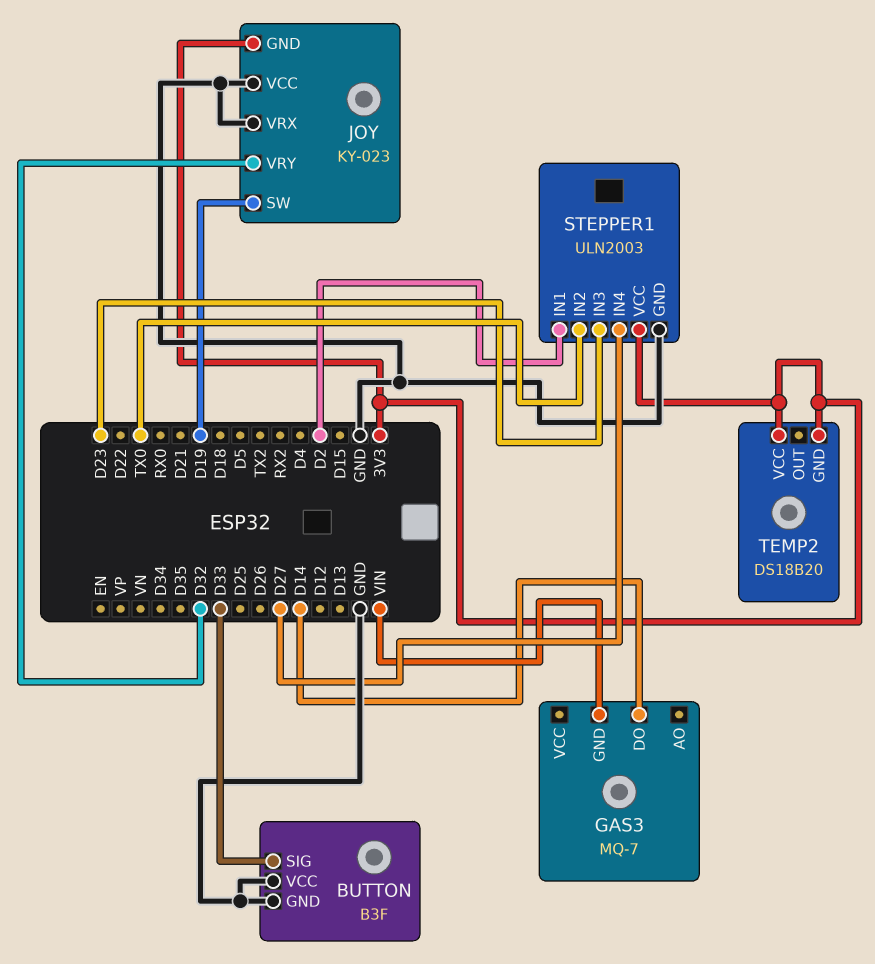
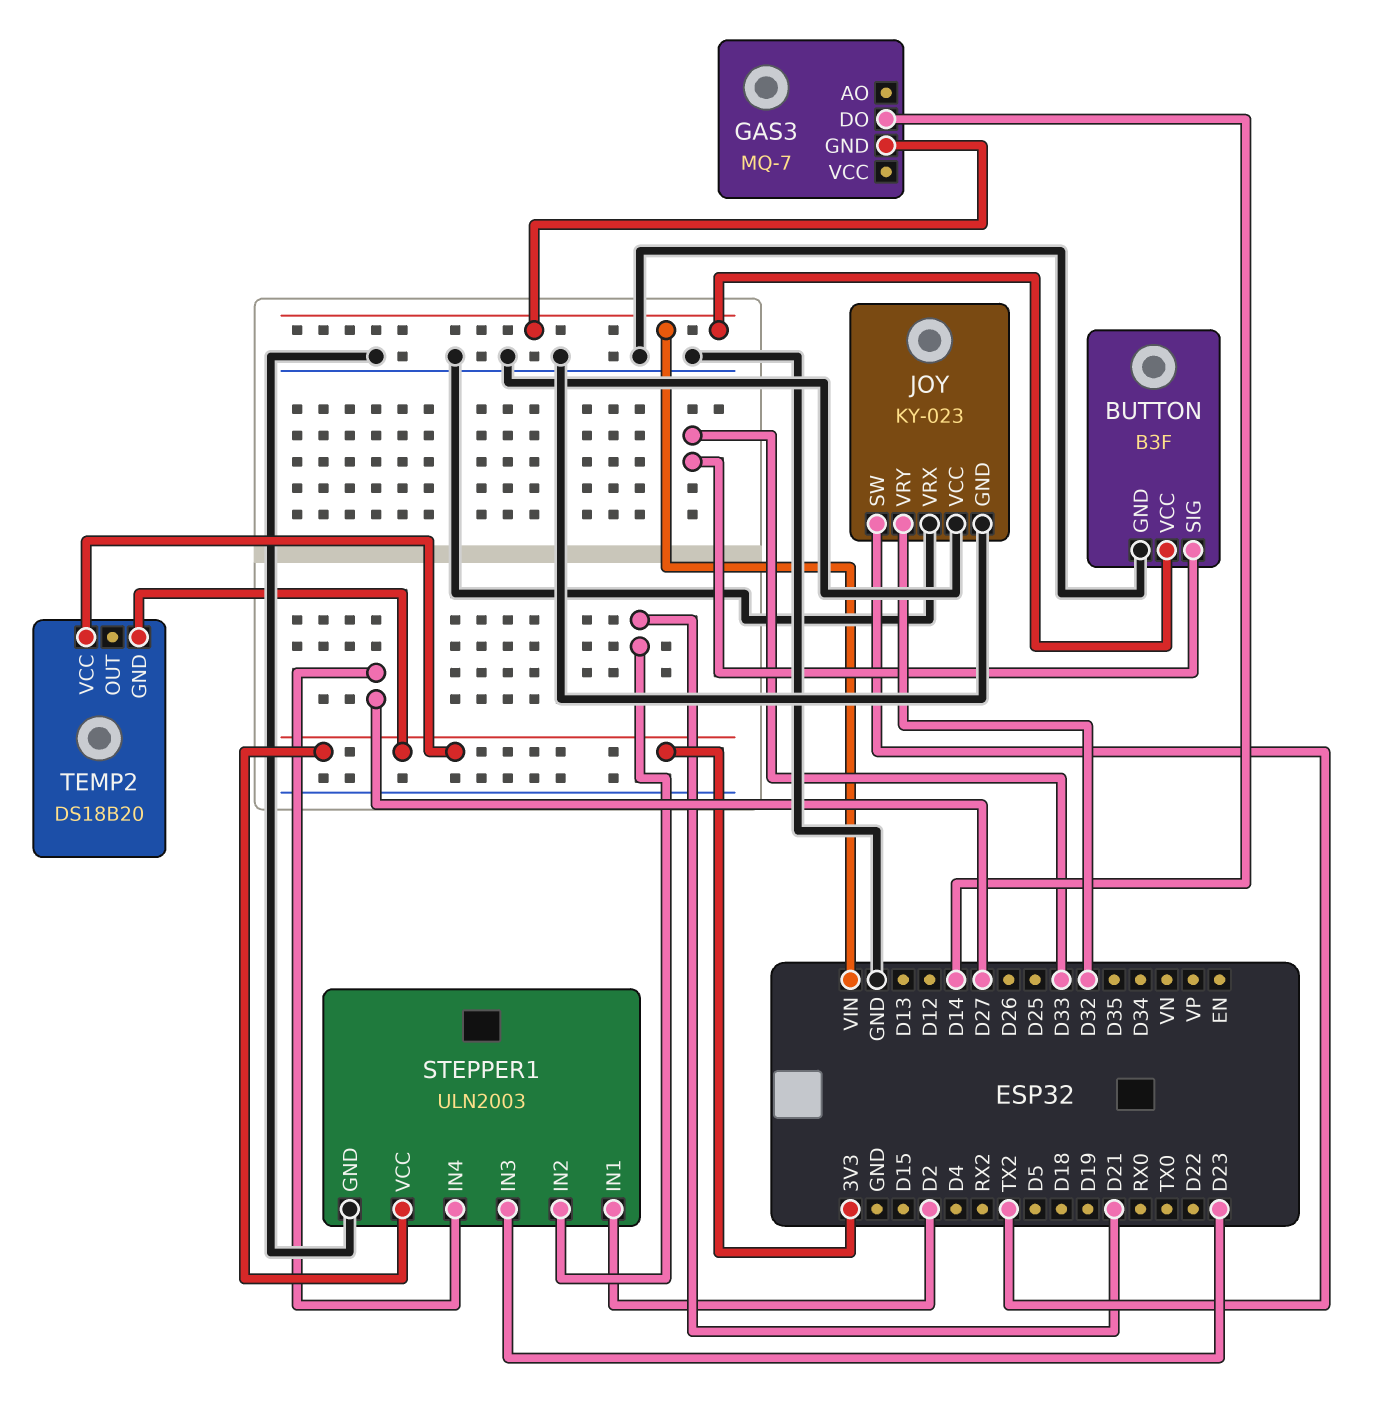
BUTTON pin VCC: GND -> VIN
JOY pin GND: 3V3 -> GND
JOY pin SW: D19 -> TX2
STEPPER1 pin IN2: TX0 -> D21

